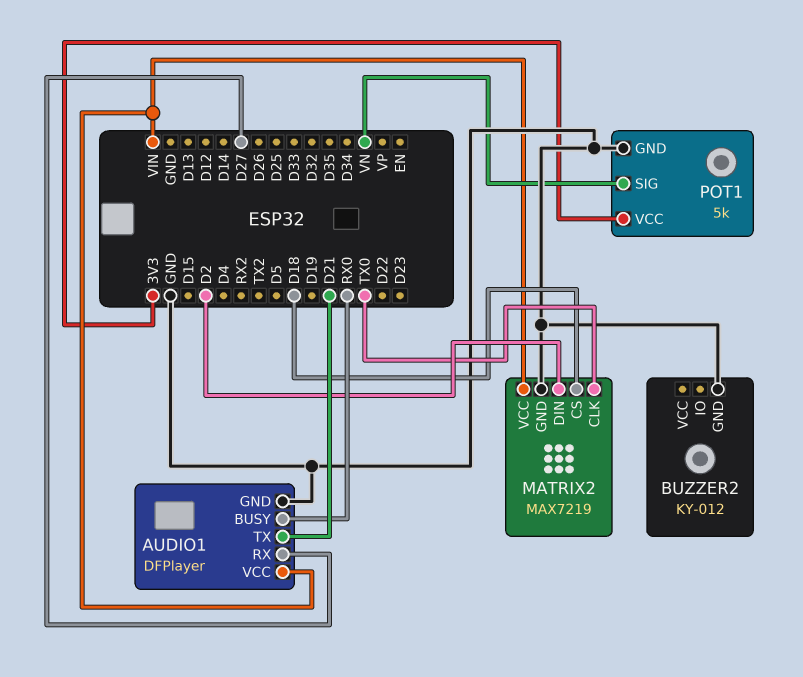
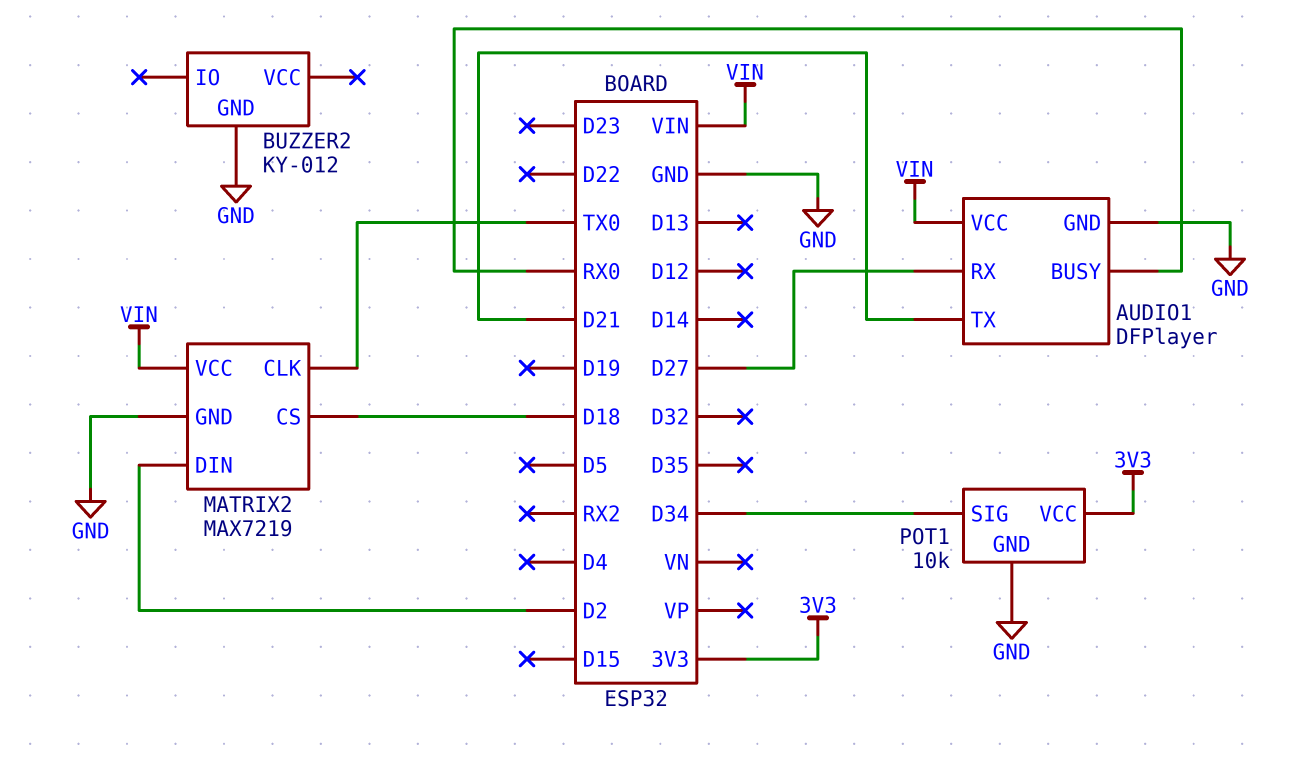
POT1: 5k -> 10k
POT1 pin SIG: VN -> D34

